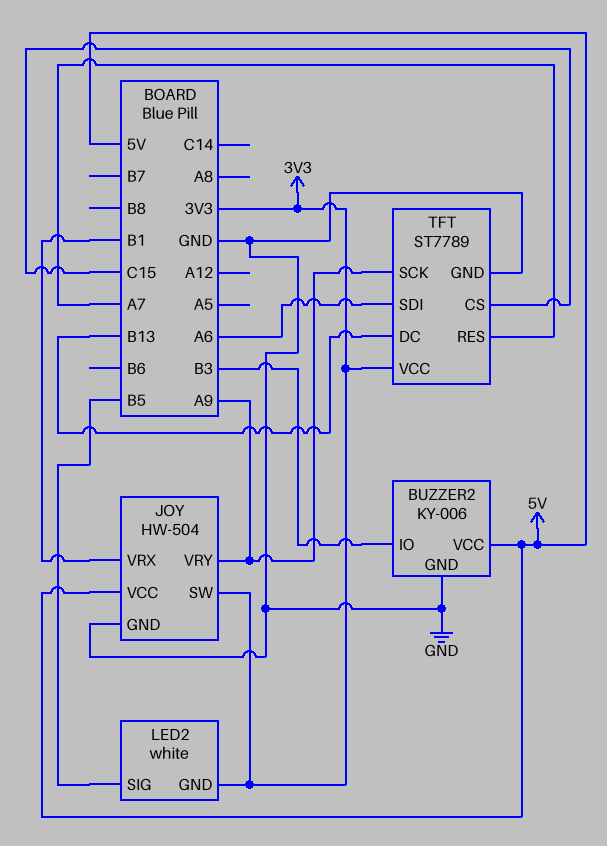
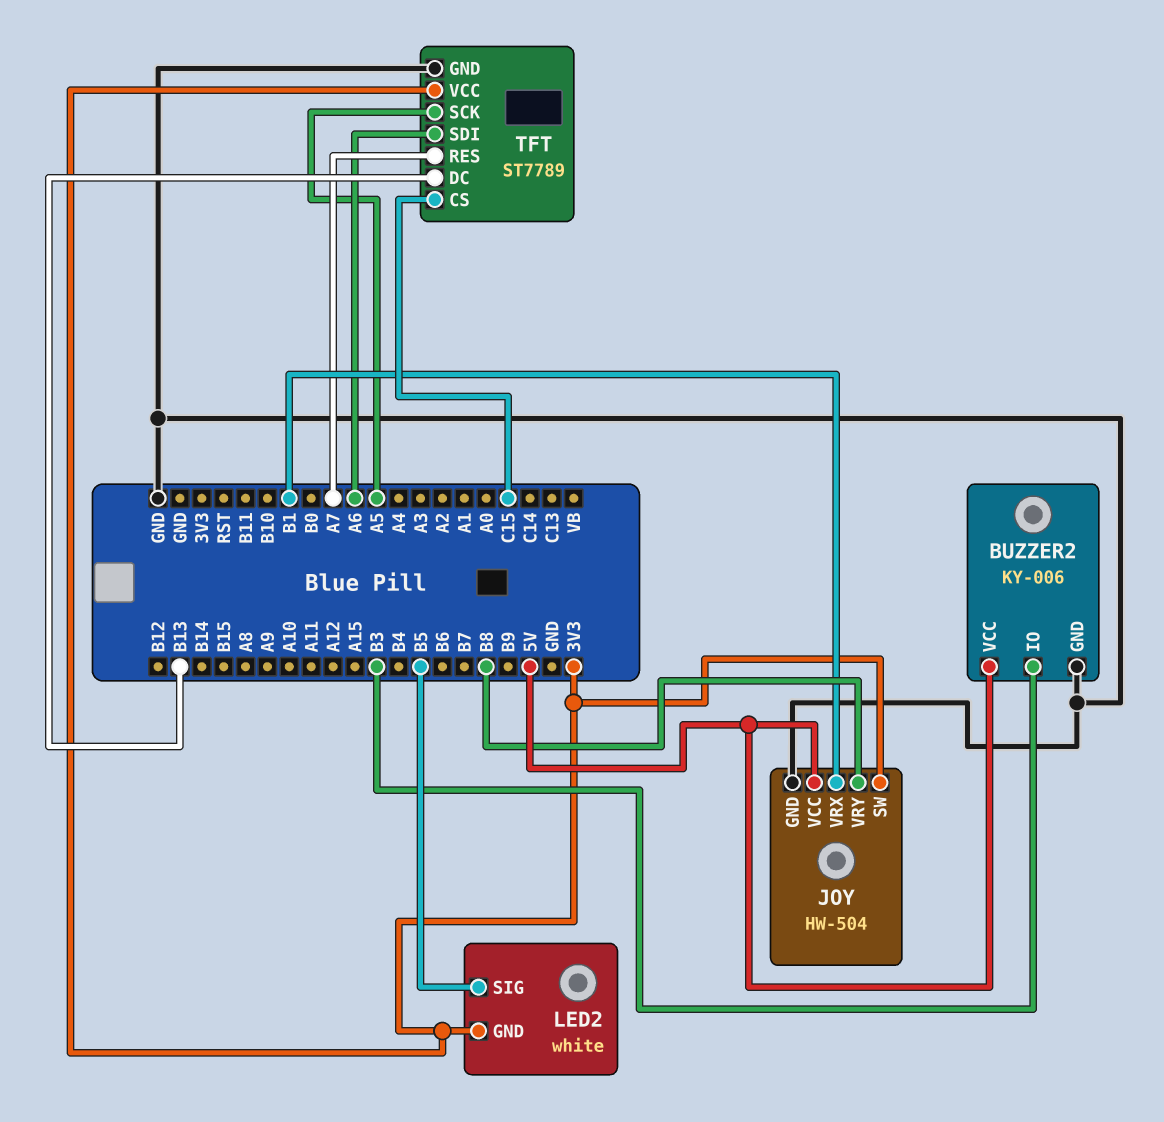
JOY pin VRY: A9 -> B8
TFT pin SCK: A9 -> A5

